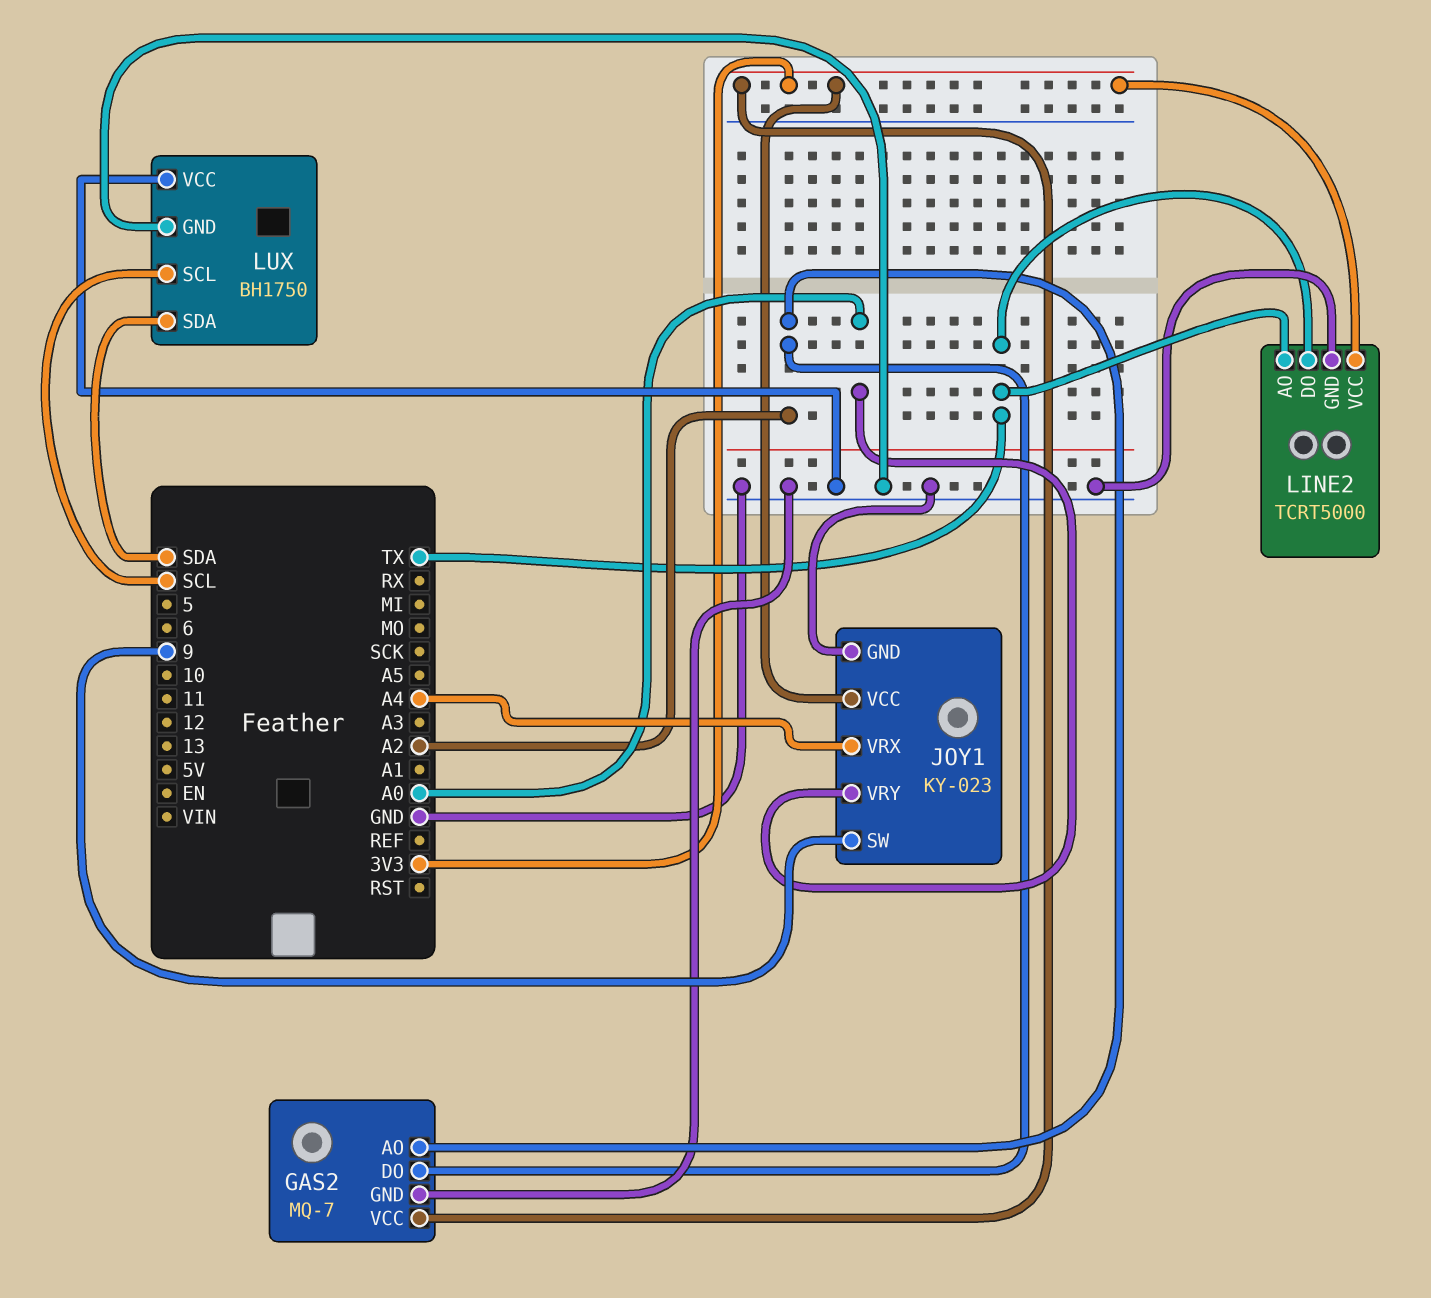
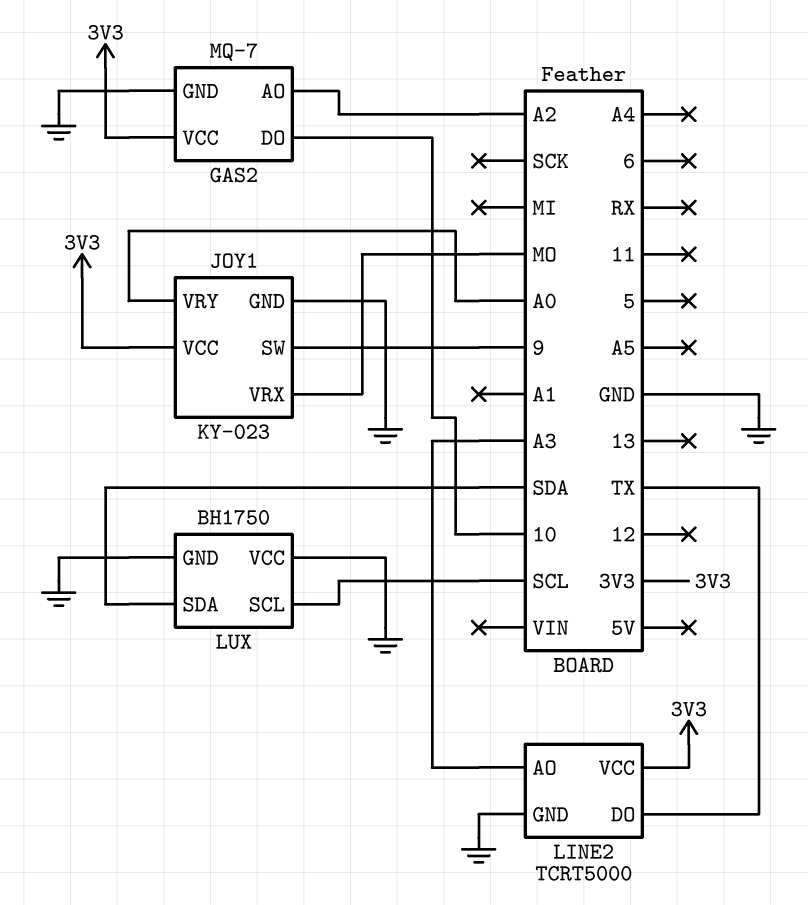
GAS2 pin DO: A2 -> 10
JOY1 pin VRX: A4 -> MO
LINE2 pin AO: TX -> A3

